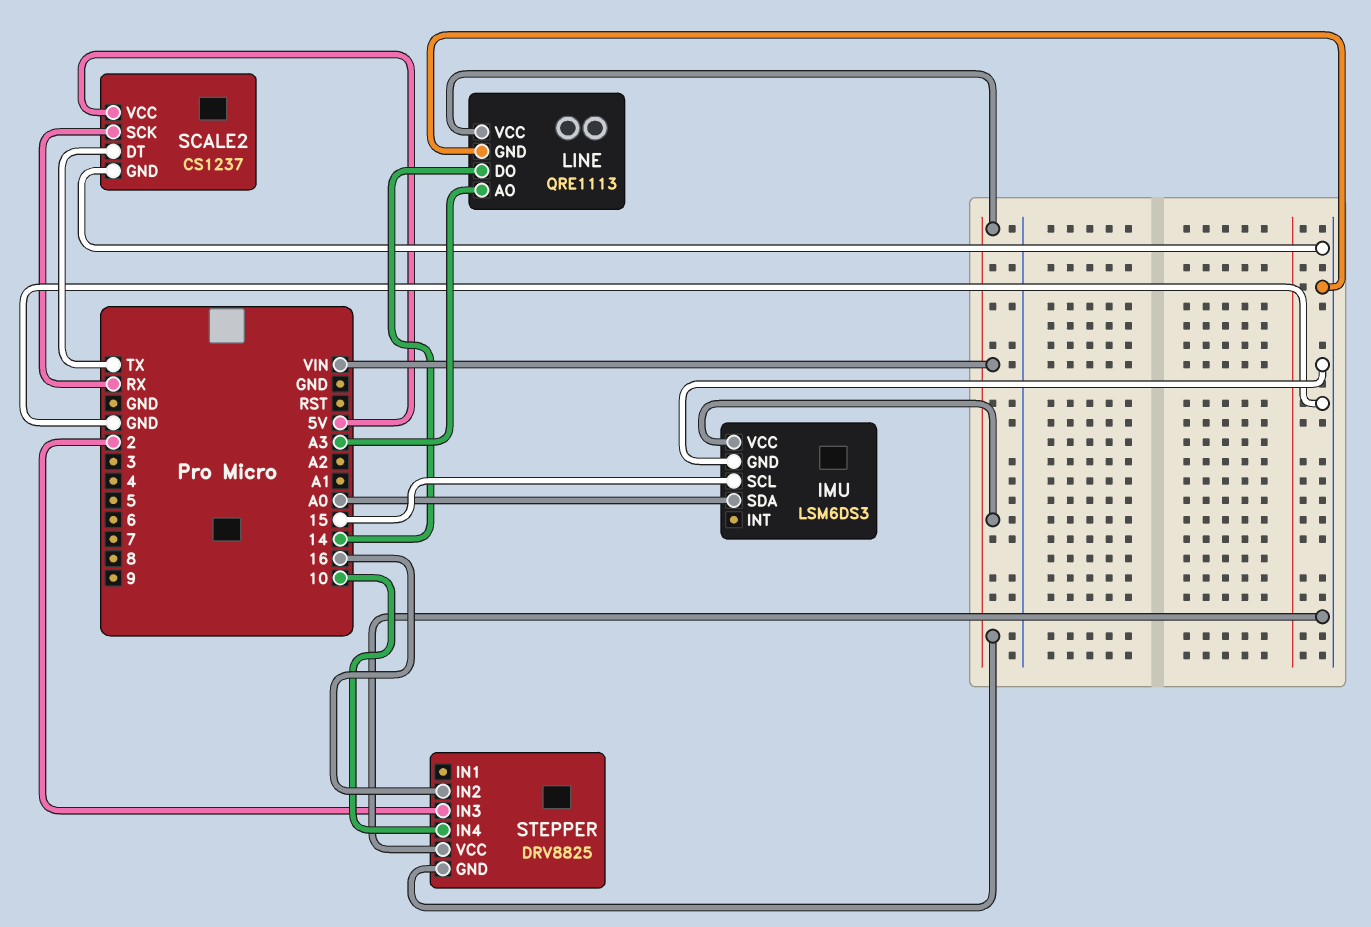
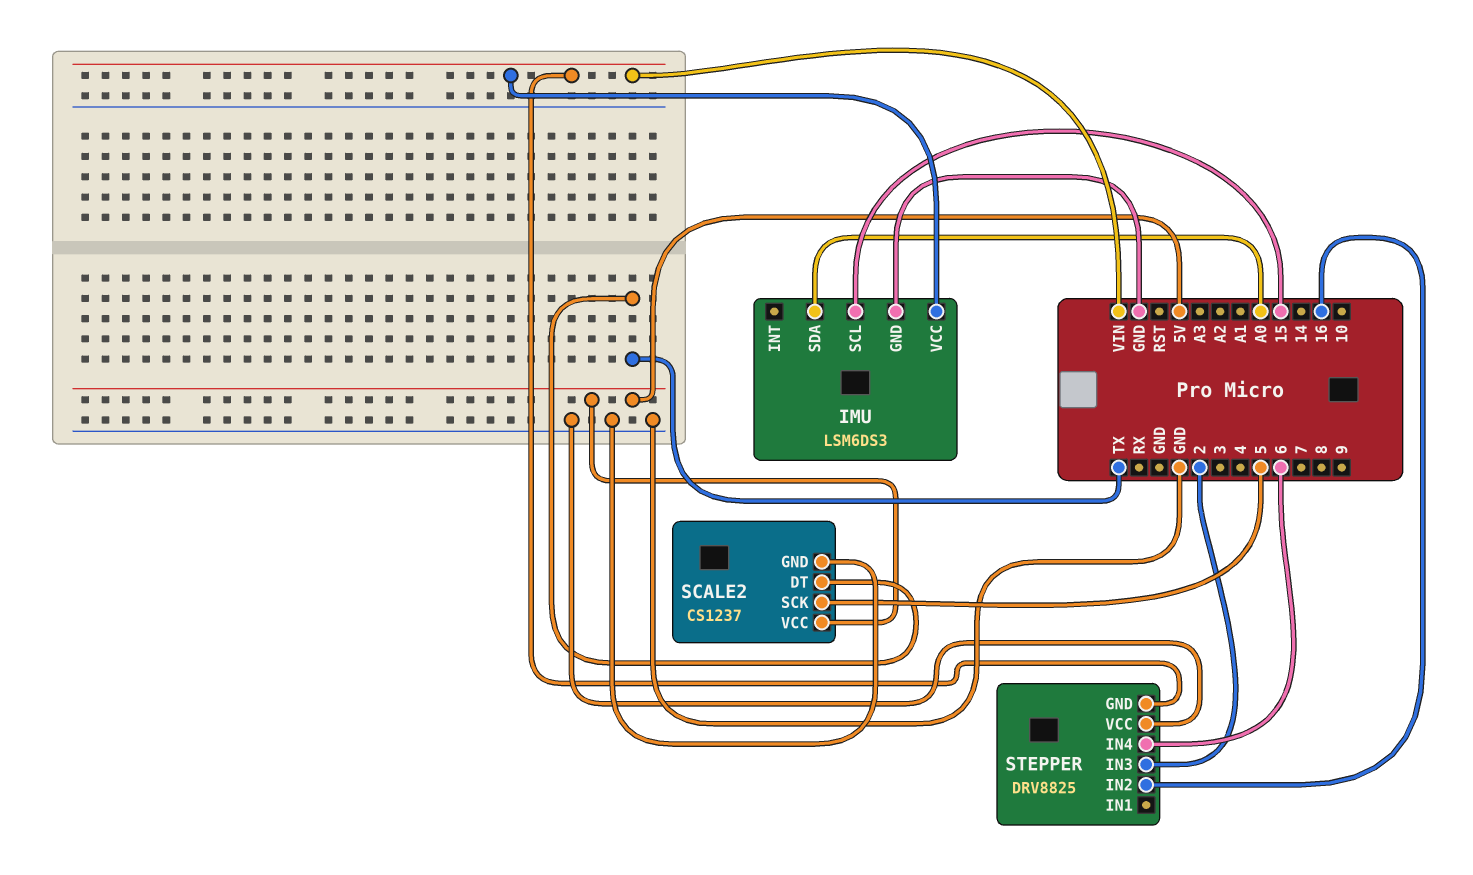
LINE: QRE1113 -> none
LINE pin AO: A3 -> none
LINE pin DO: 14 -> none
LINE pin GND: GND -> none
LINE pin VCC: VIN -> none
SCALE2 pin SCK: RX -> 5
STEPPER pin IN4: 10 -> 6

